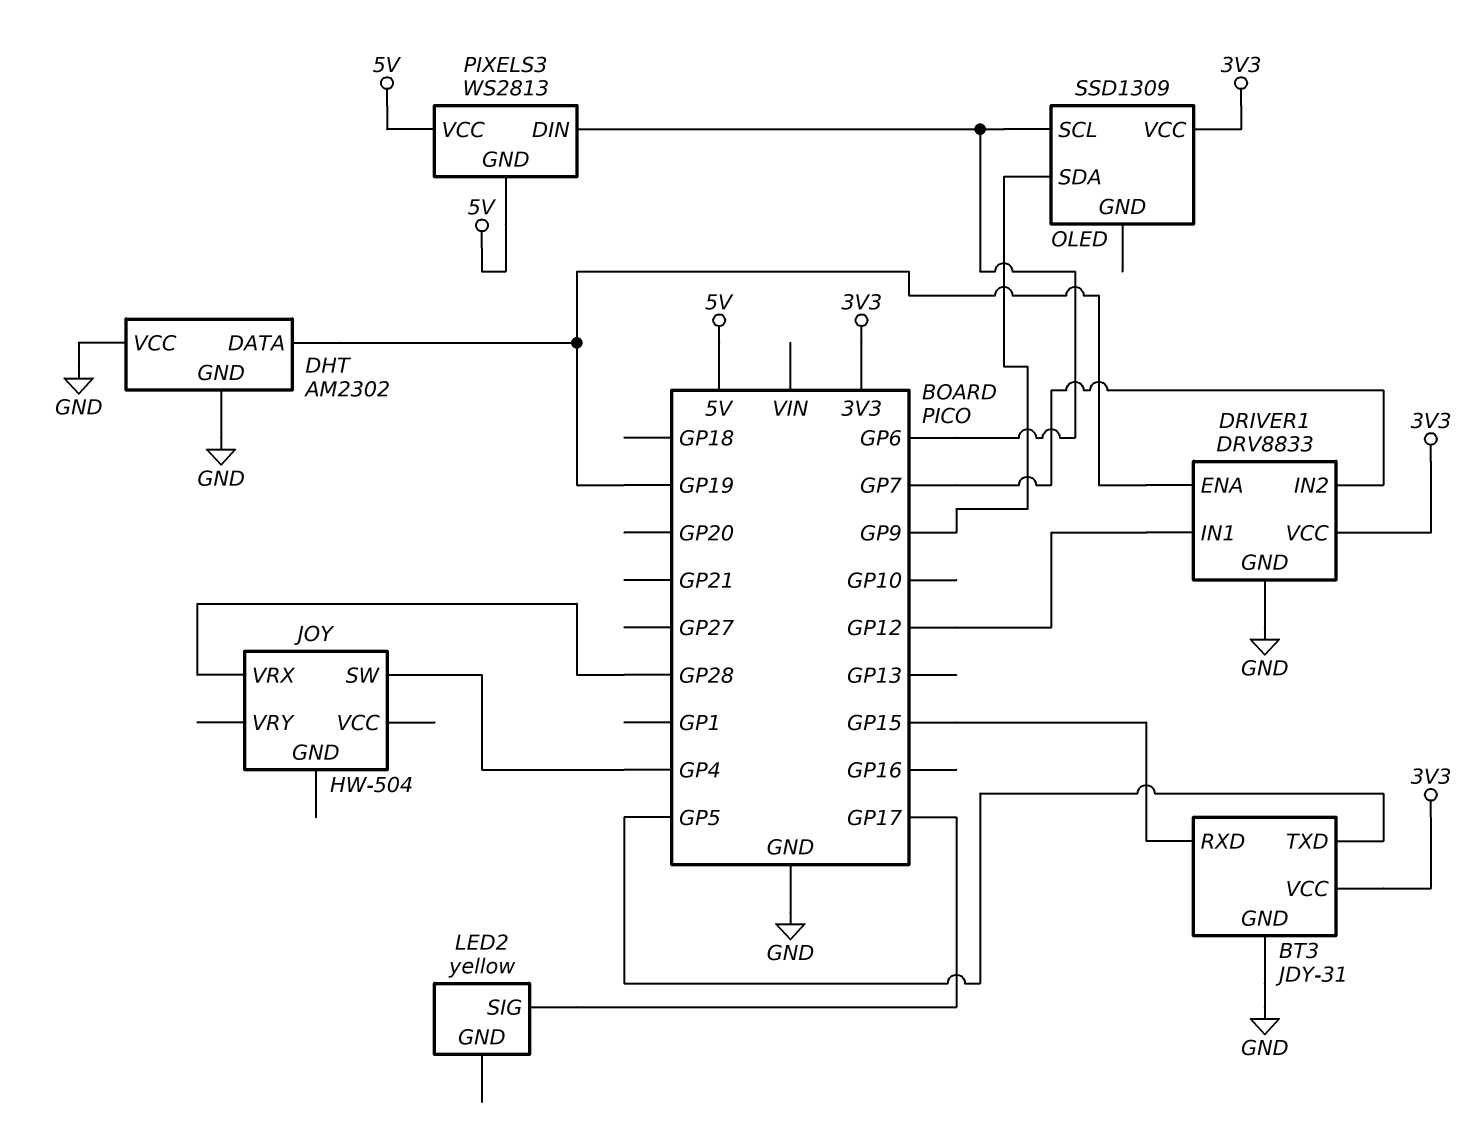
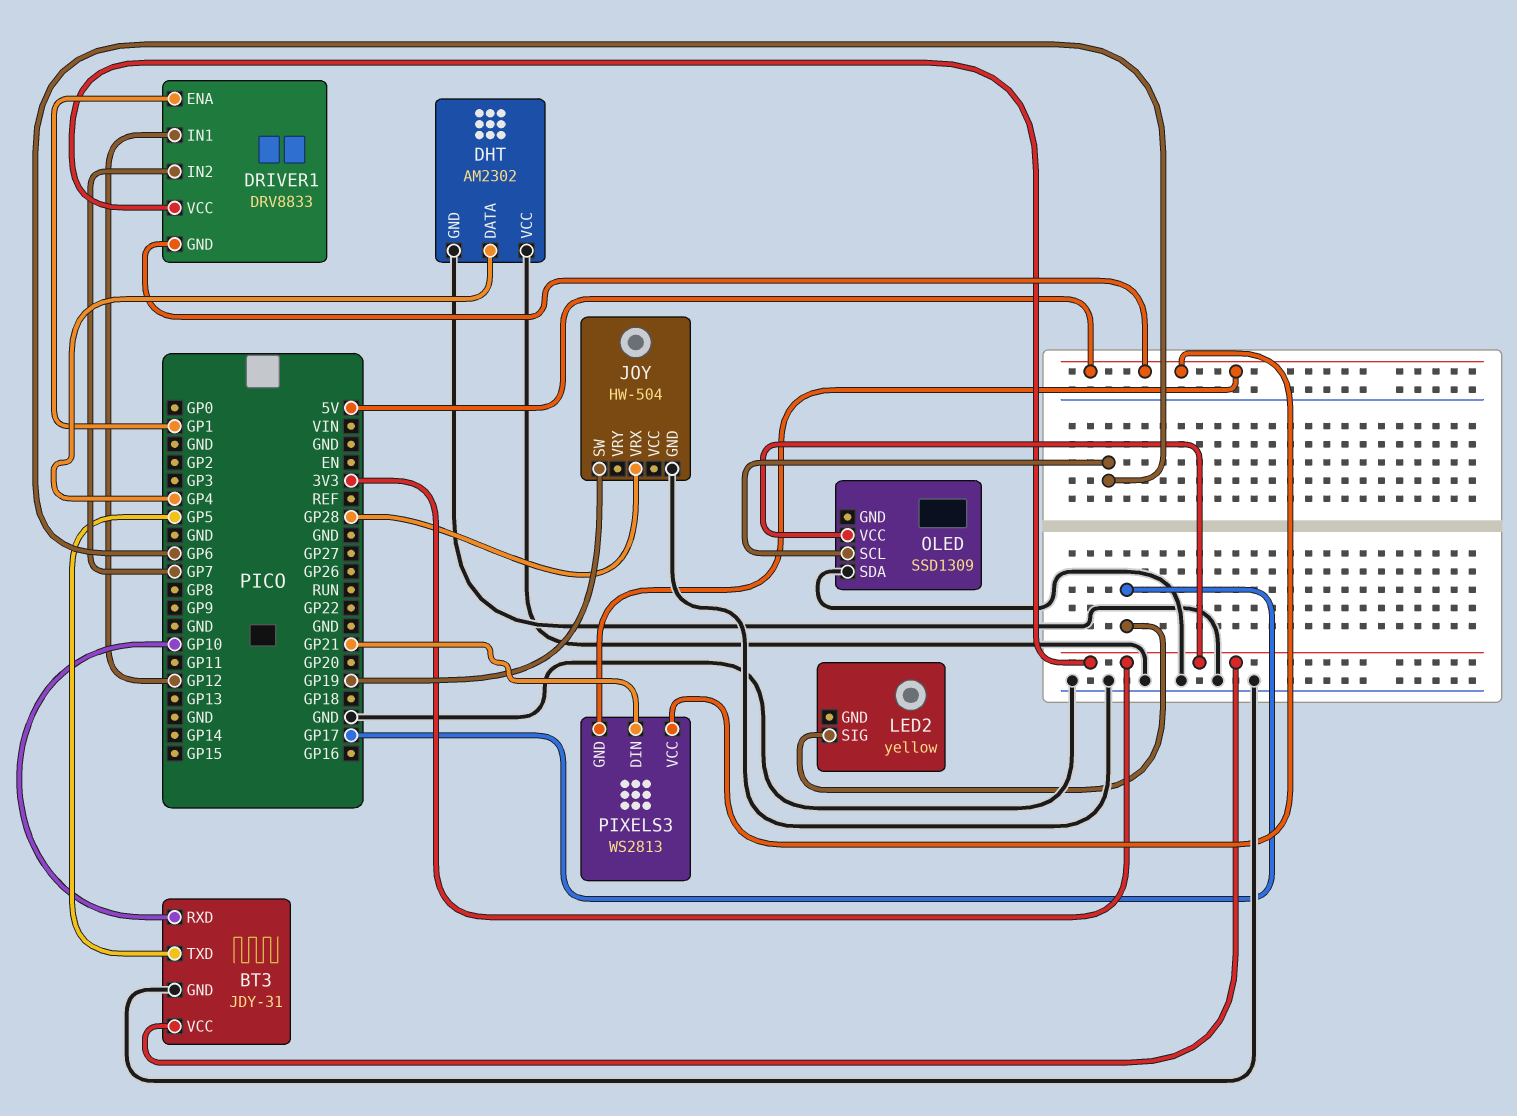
BT3 pin RXD: GP15 -> GP10
DHT pin DATA: GP19 -> GP4
DRIVER1 pin ENA: GP19 -> GP1
DRIVER1 pin GND: GND -> 5V
JOY pin GND: none -> GND
JOY pin SW: GP4 -> GP19
OLED pin SDA: GP9 -> GND
PIXELS3 pin DIN: GP6 -> GP21

